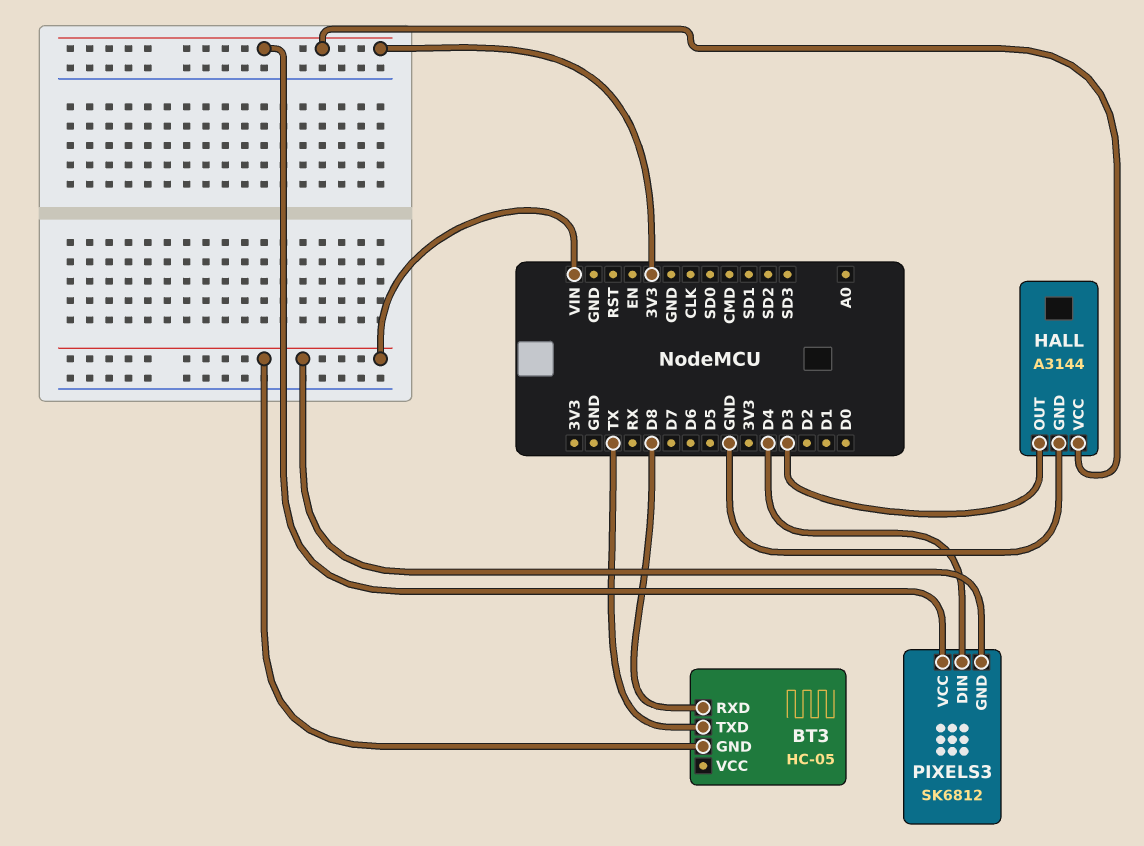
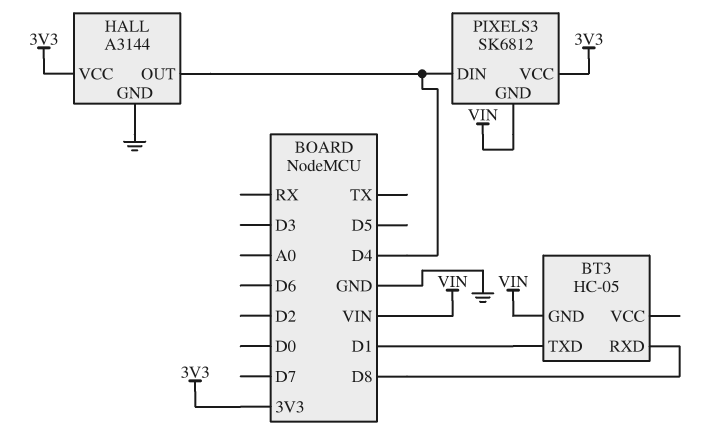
BT3 pin TXD: TX -> D1
HALL pin OUT: D3 -> D4

